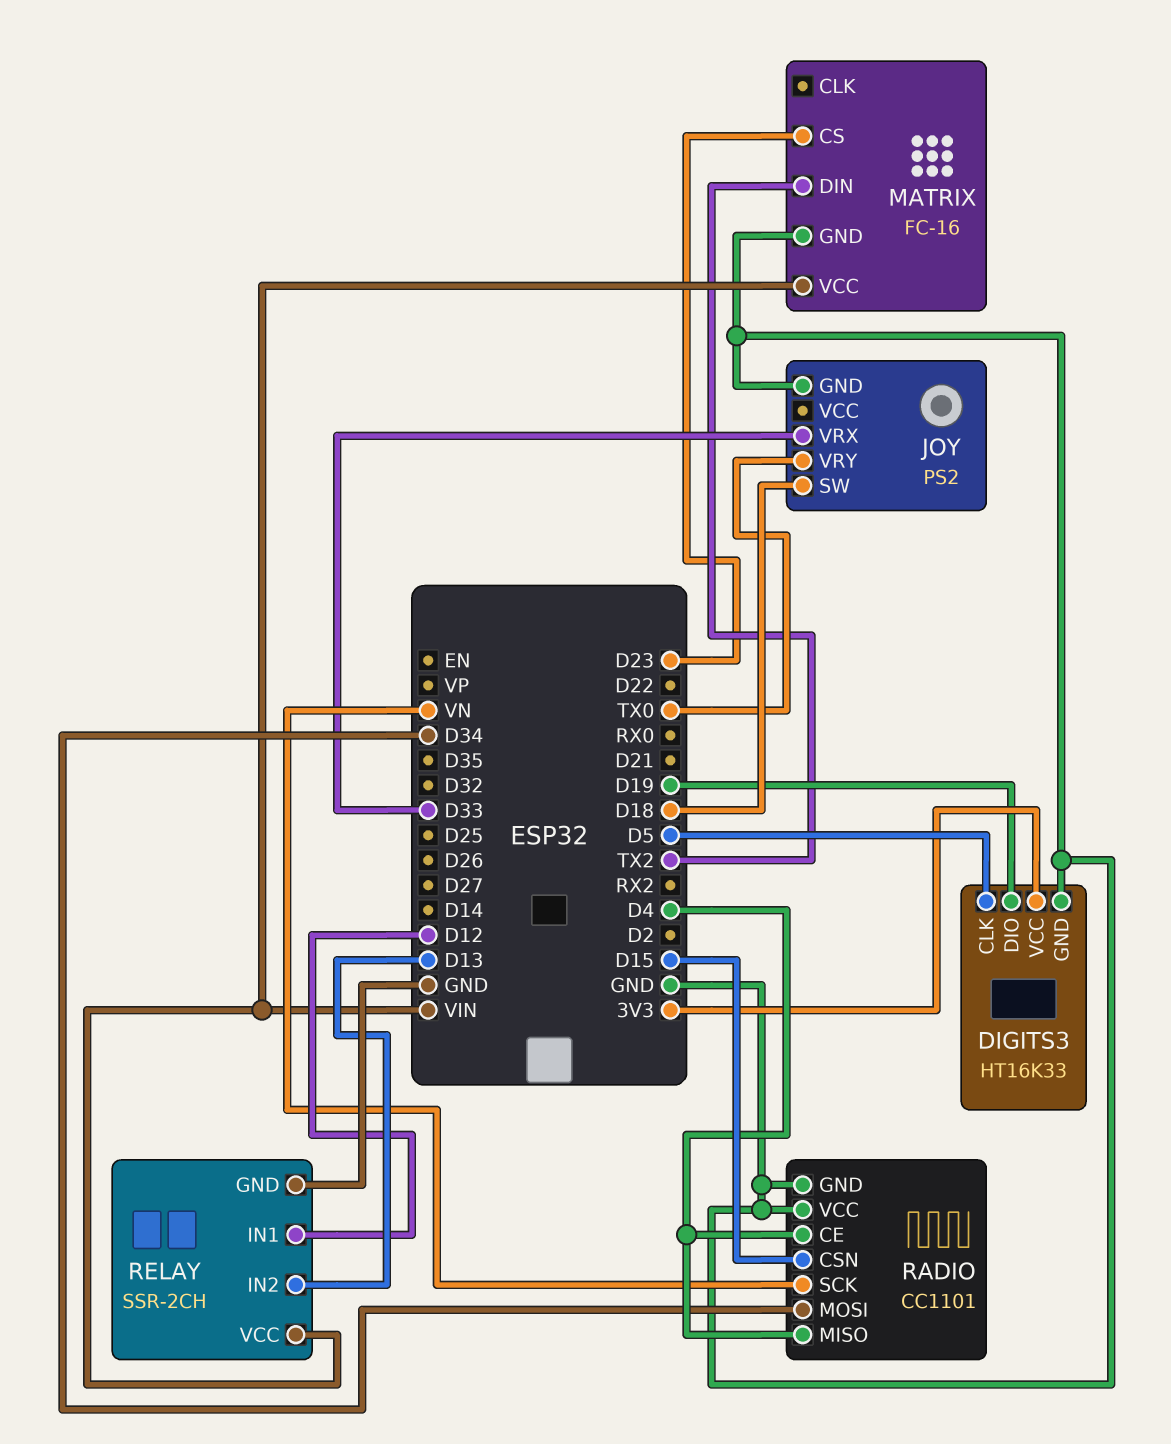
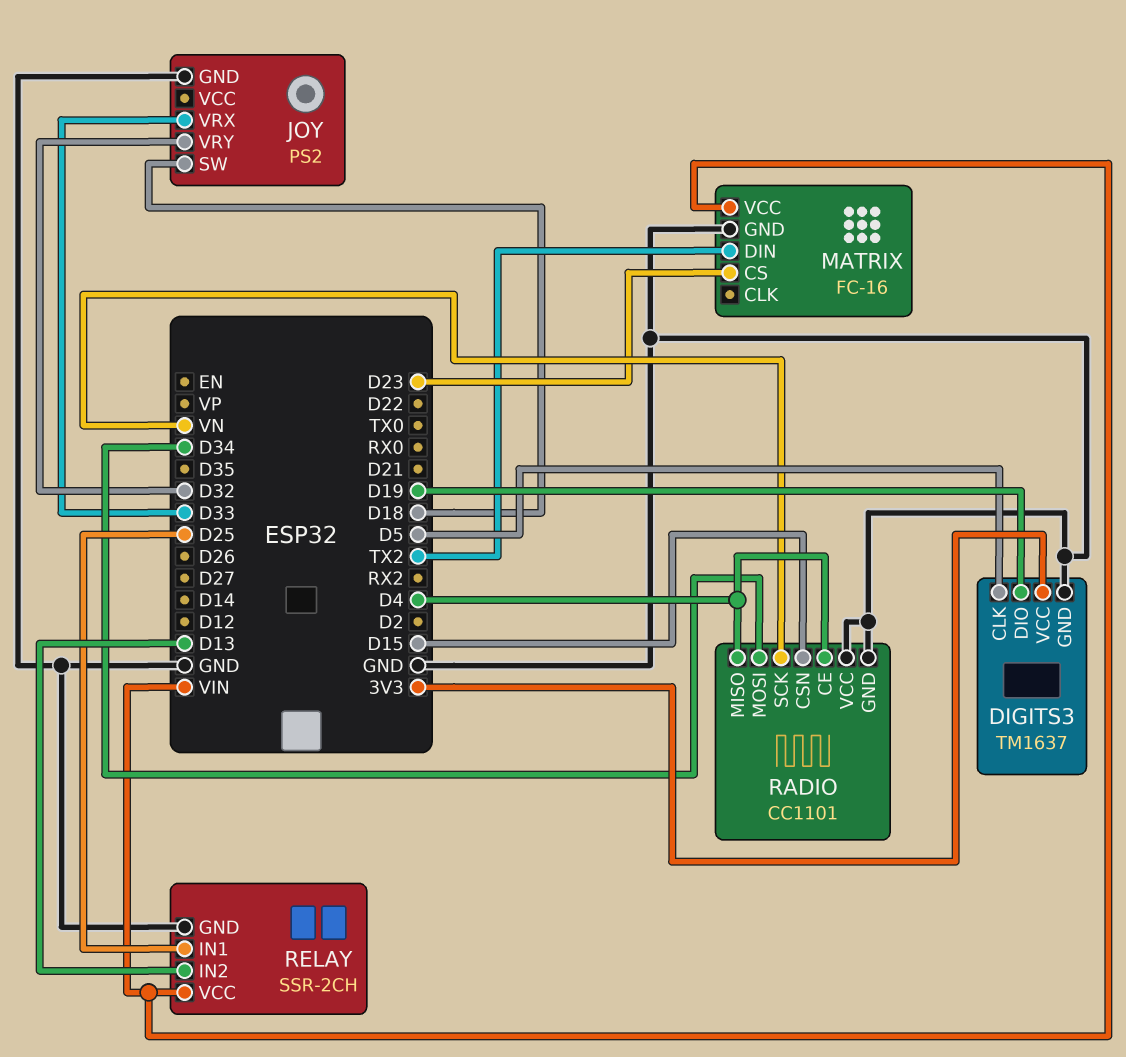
DIGITS3: HT16K33 -> TM1637
JOY pin VRY: TX0 -> D32
RELAY pin IN1: D12 -> D25

